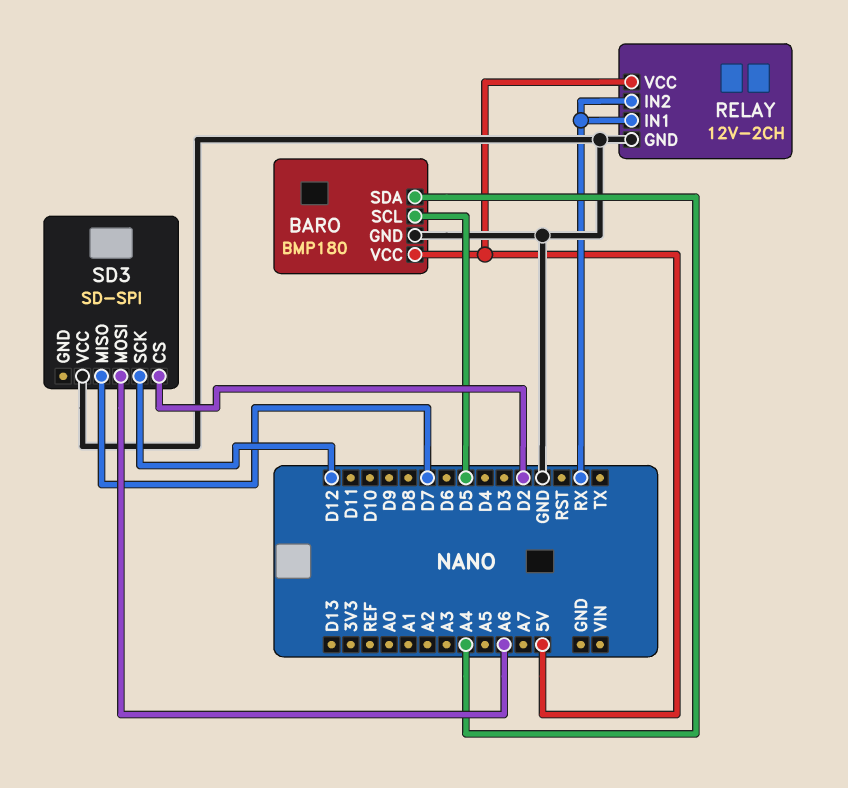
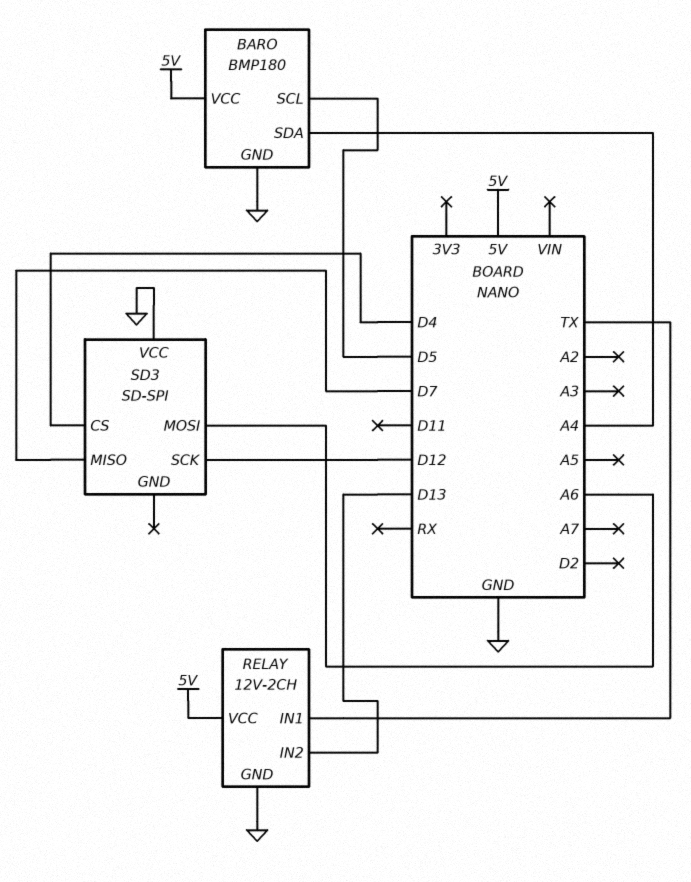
RELAY pin IN1: RX -> TX
RELAY pin IN2: RX -> D13
SD3 pin CS: D2 -> D4

